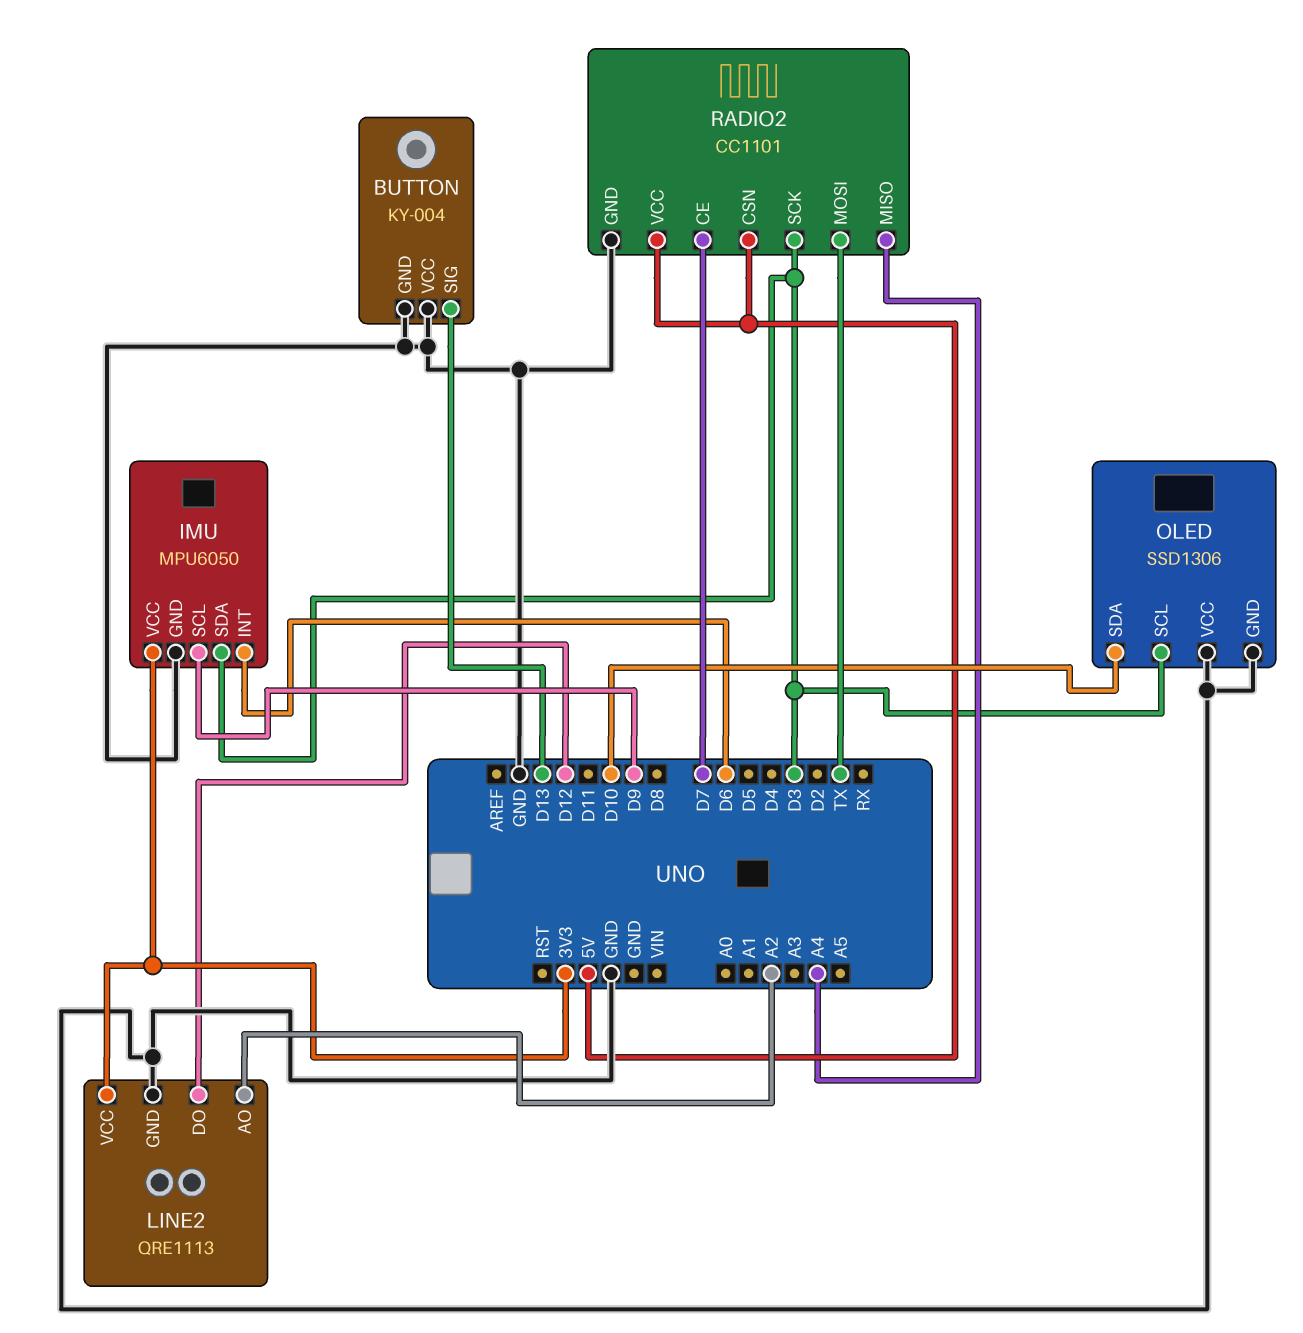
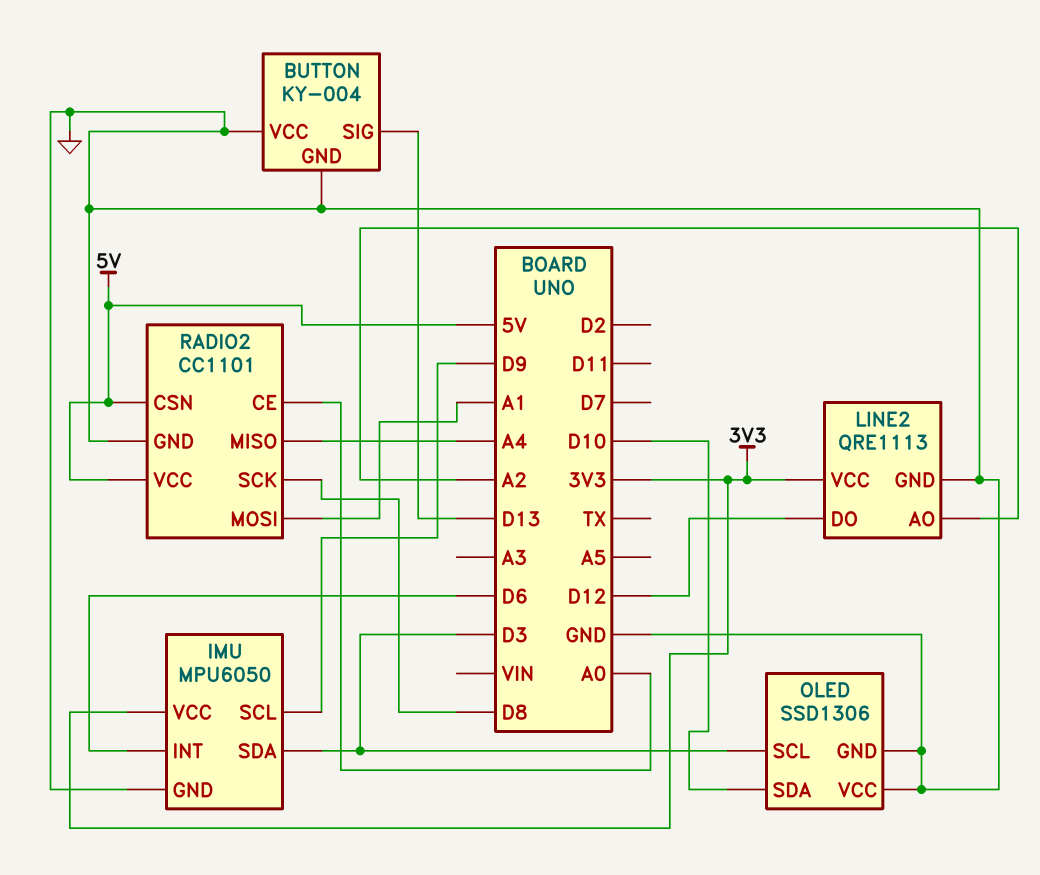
RADIO2 pin CE: D7 -> A0
RADIO2 pin MOSI: TX -> A1
RADIO2 pin SCK: D3 -> D8

